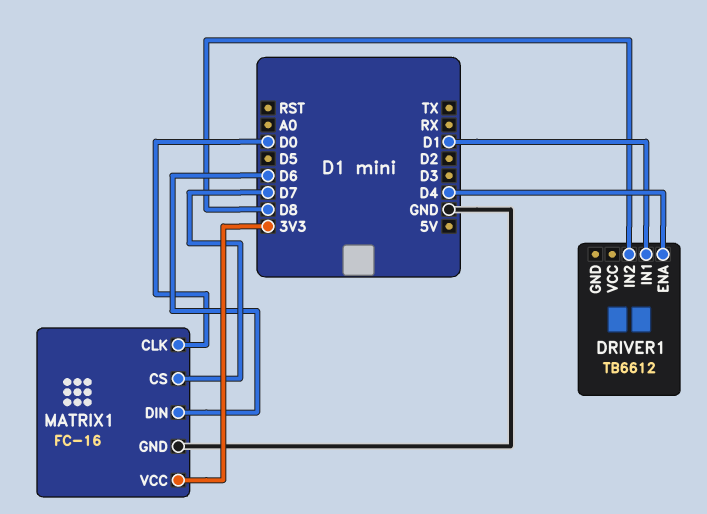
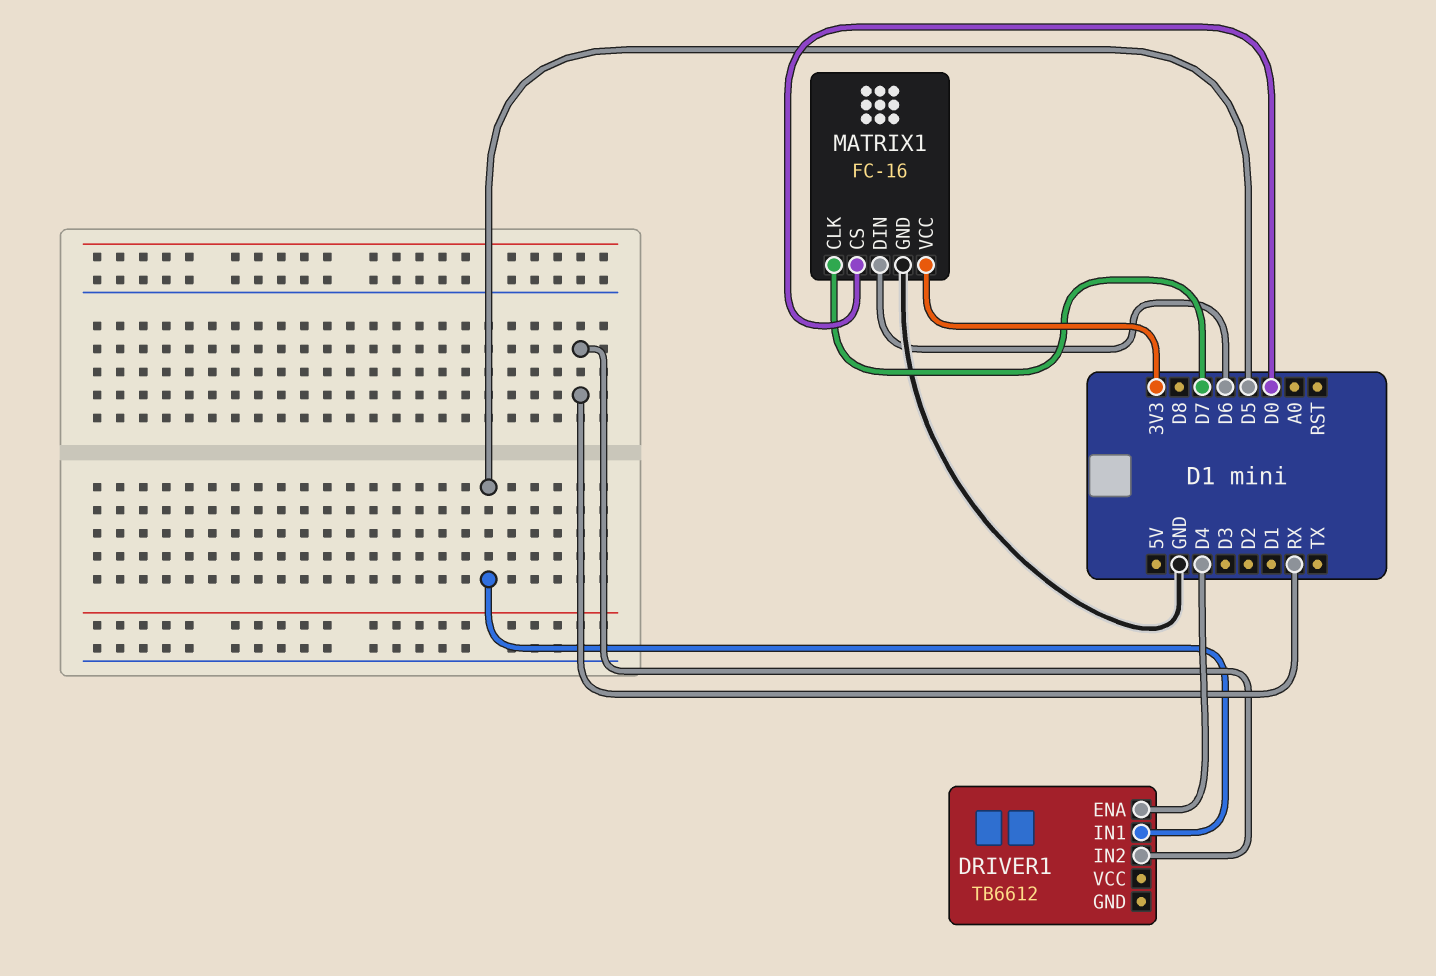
DRIVER1 pin IN1: D1 -> D5
DRIVER1 pin IN2: D8 -> RX
MATRIX1 pin CLK: D0 -> D7
MATRIX1 pin CS: D7 -> D0

